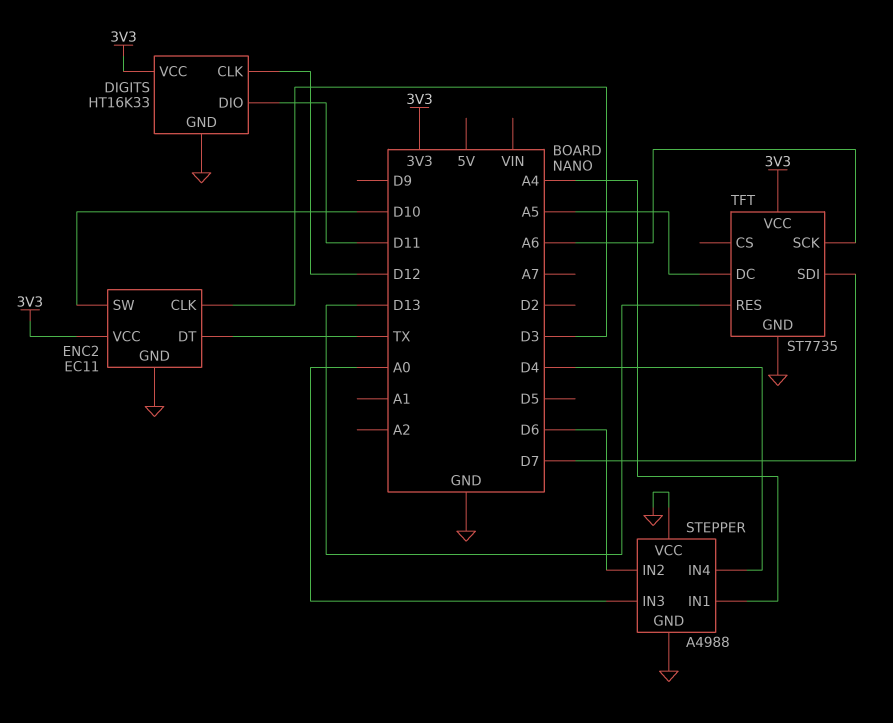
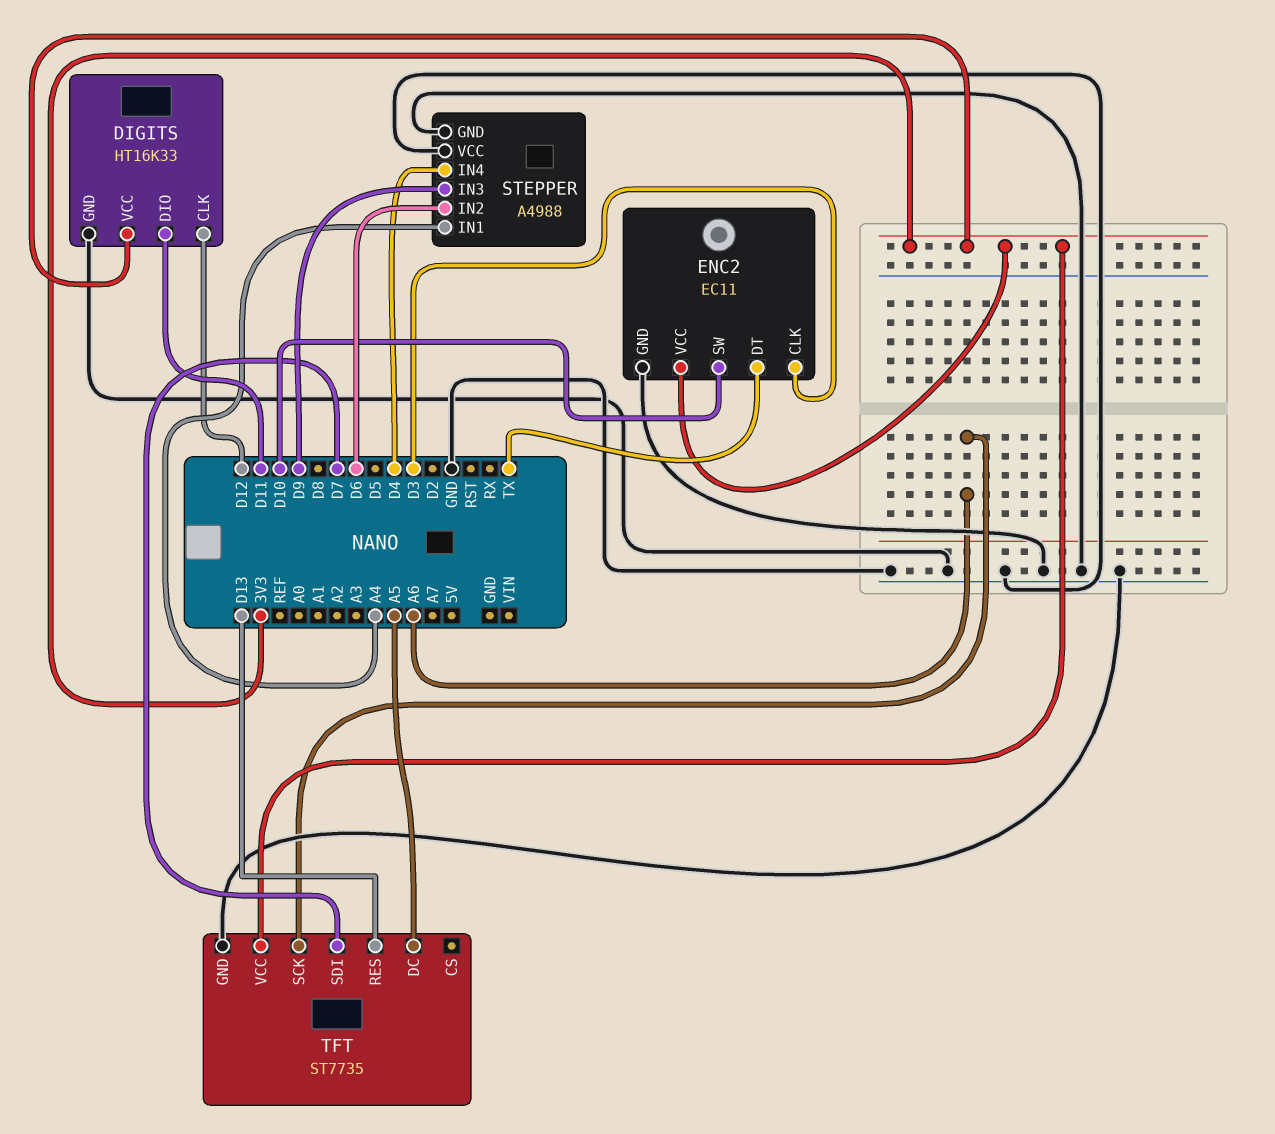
STEPPER pin IN3: A0 -> D9

